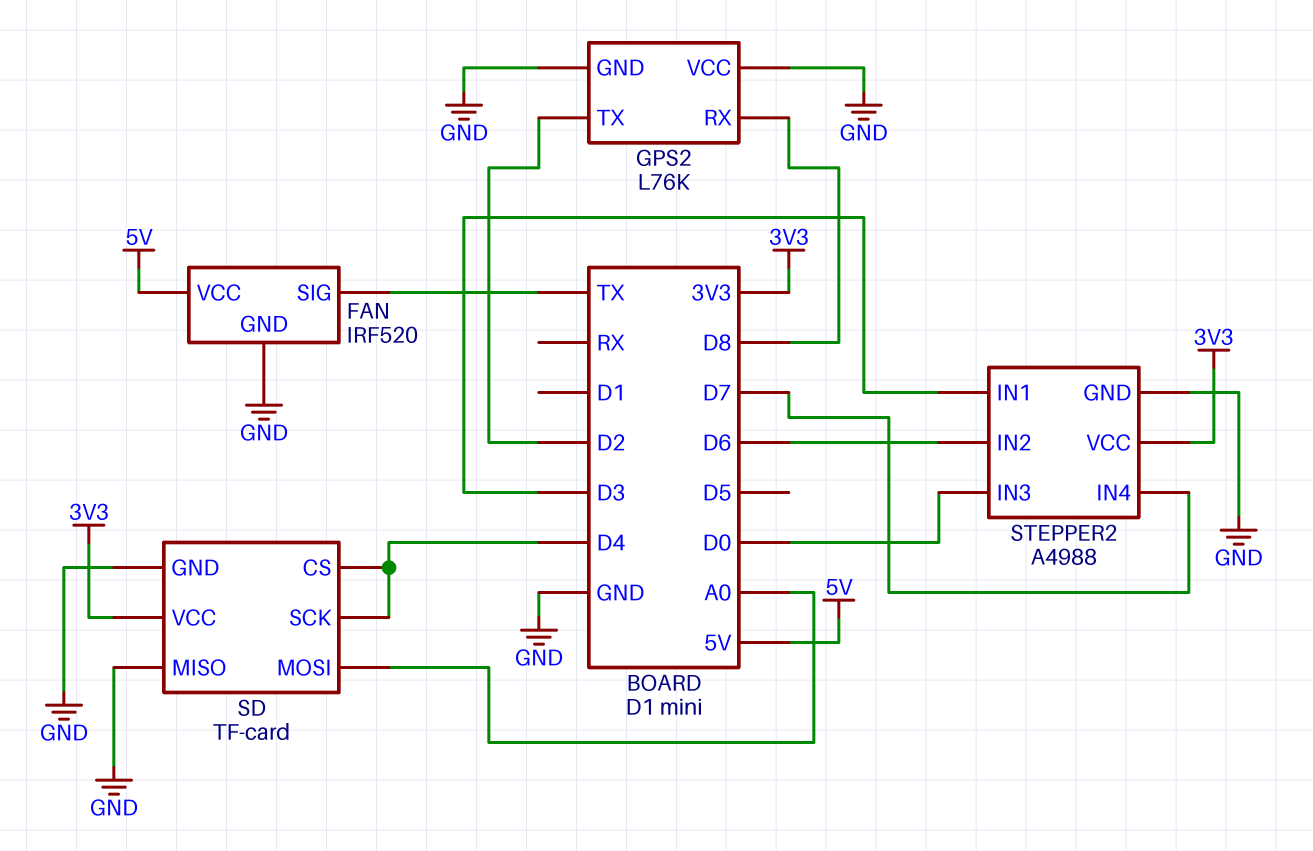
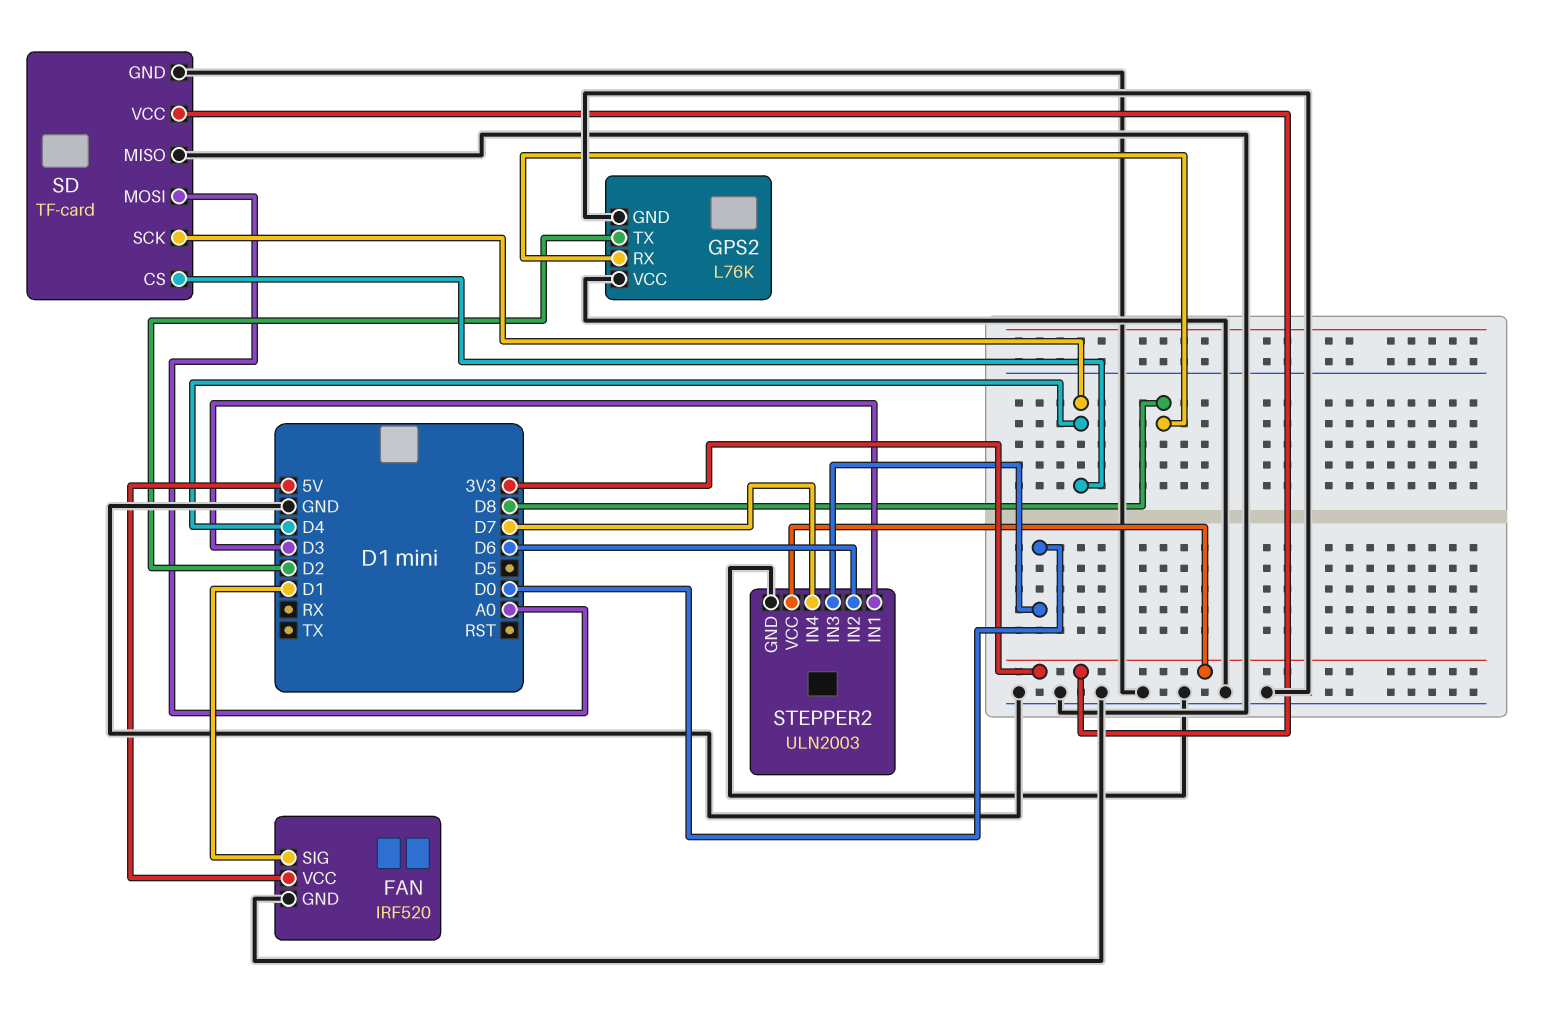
FAN pin SIG: TX -> D1
STEPPER2: A4988 -> ULN2003

